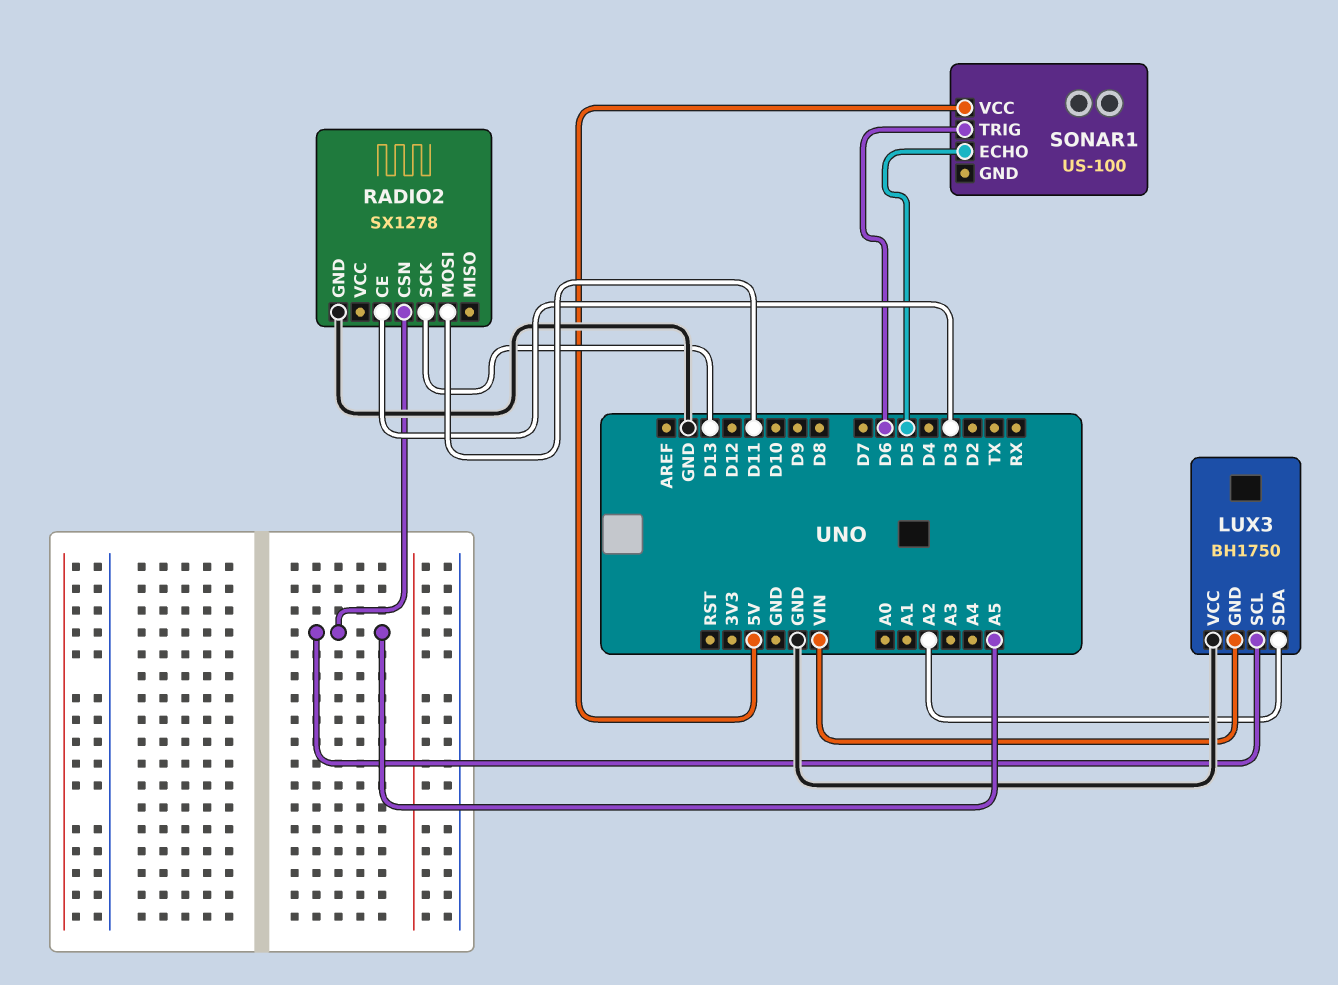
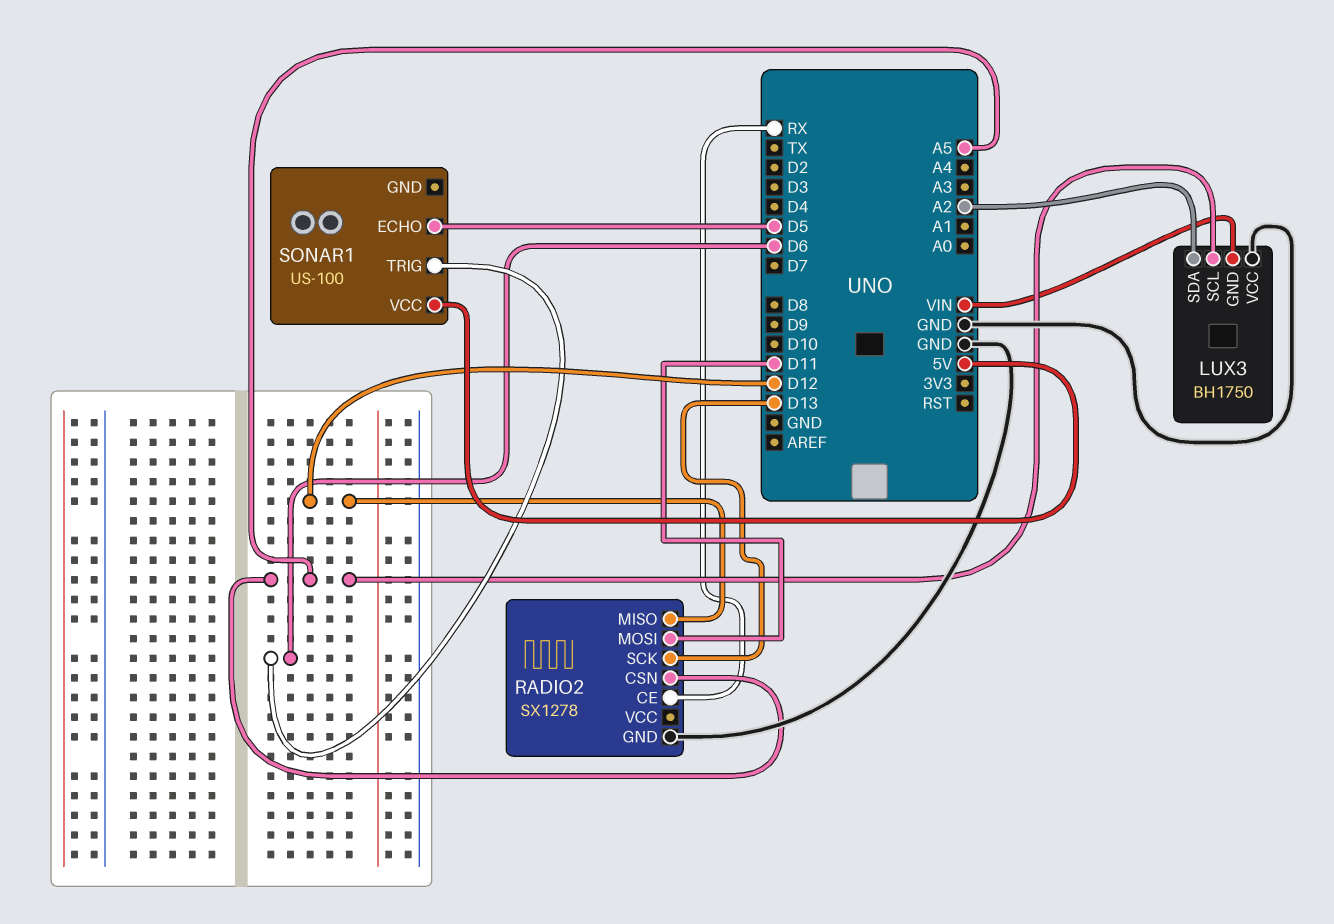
RADIO2 pin CE: D3 -> RX
RADIO2 pin MISO: none -> D12

